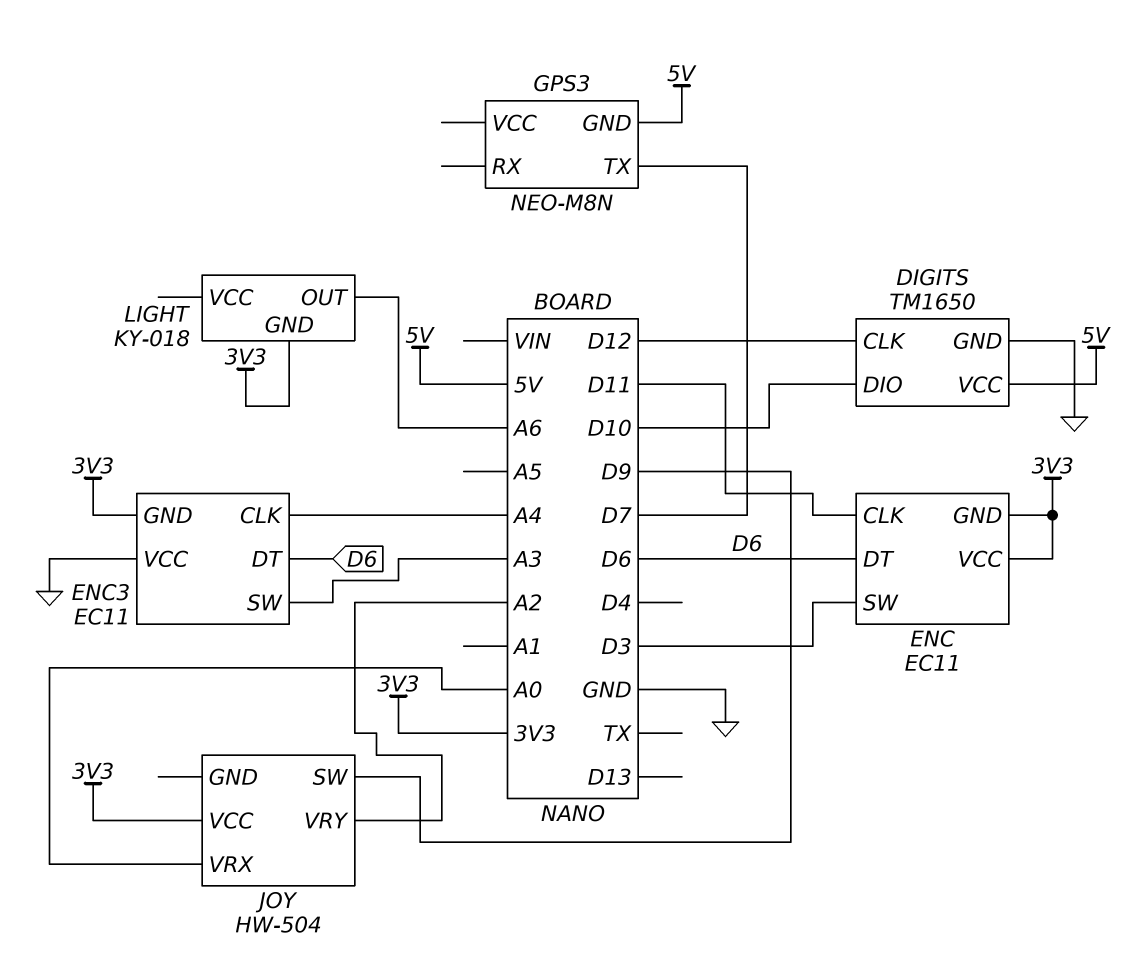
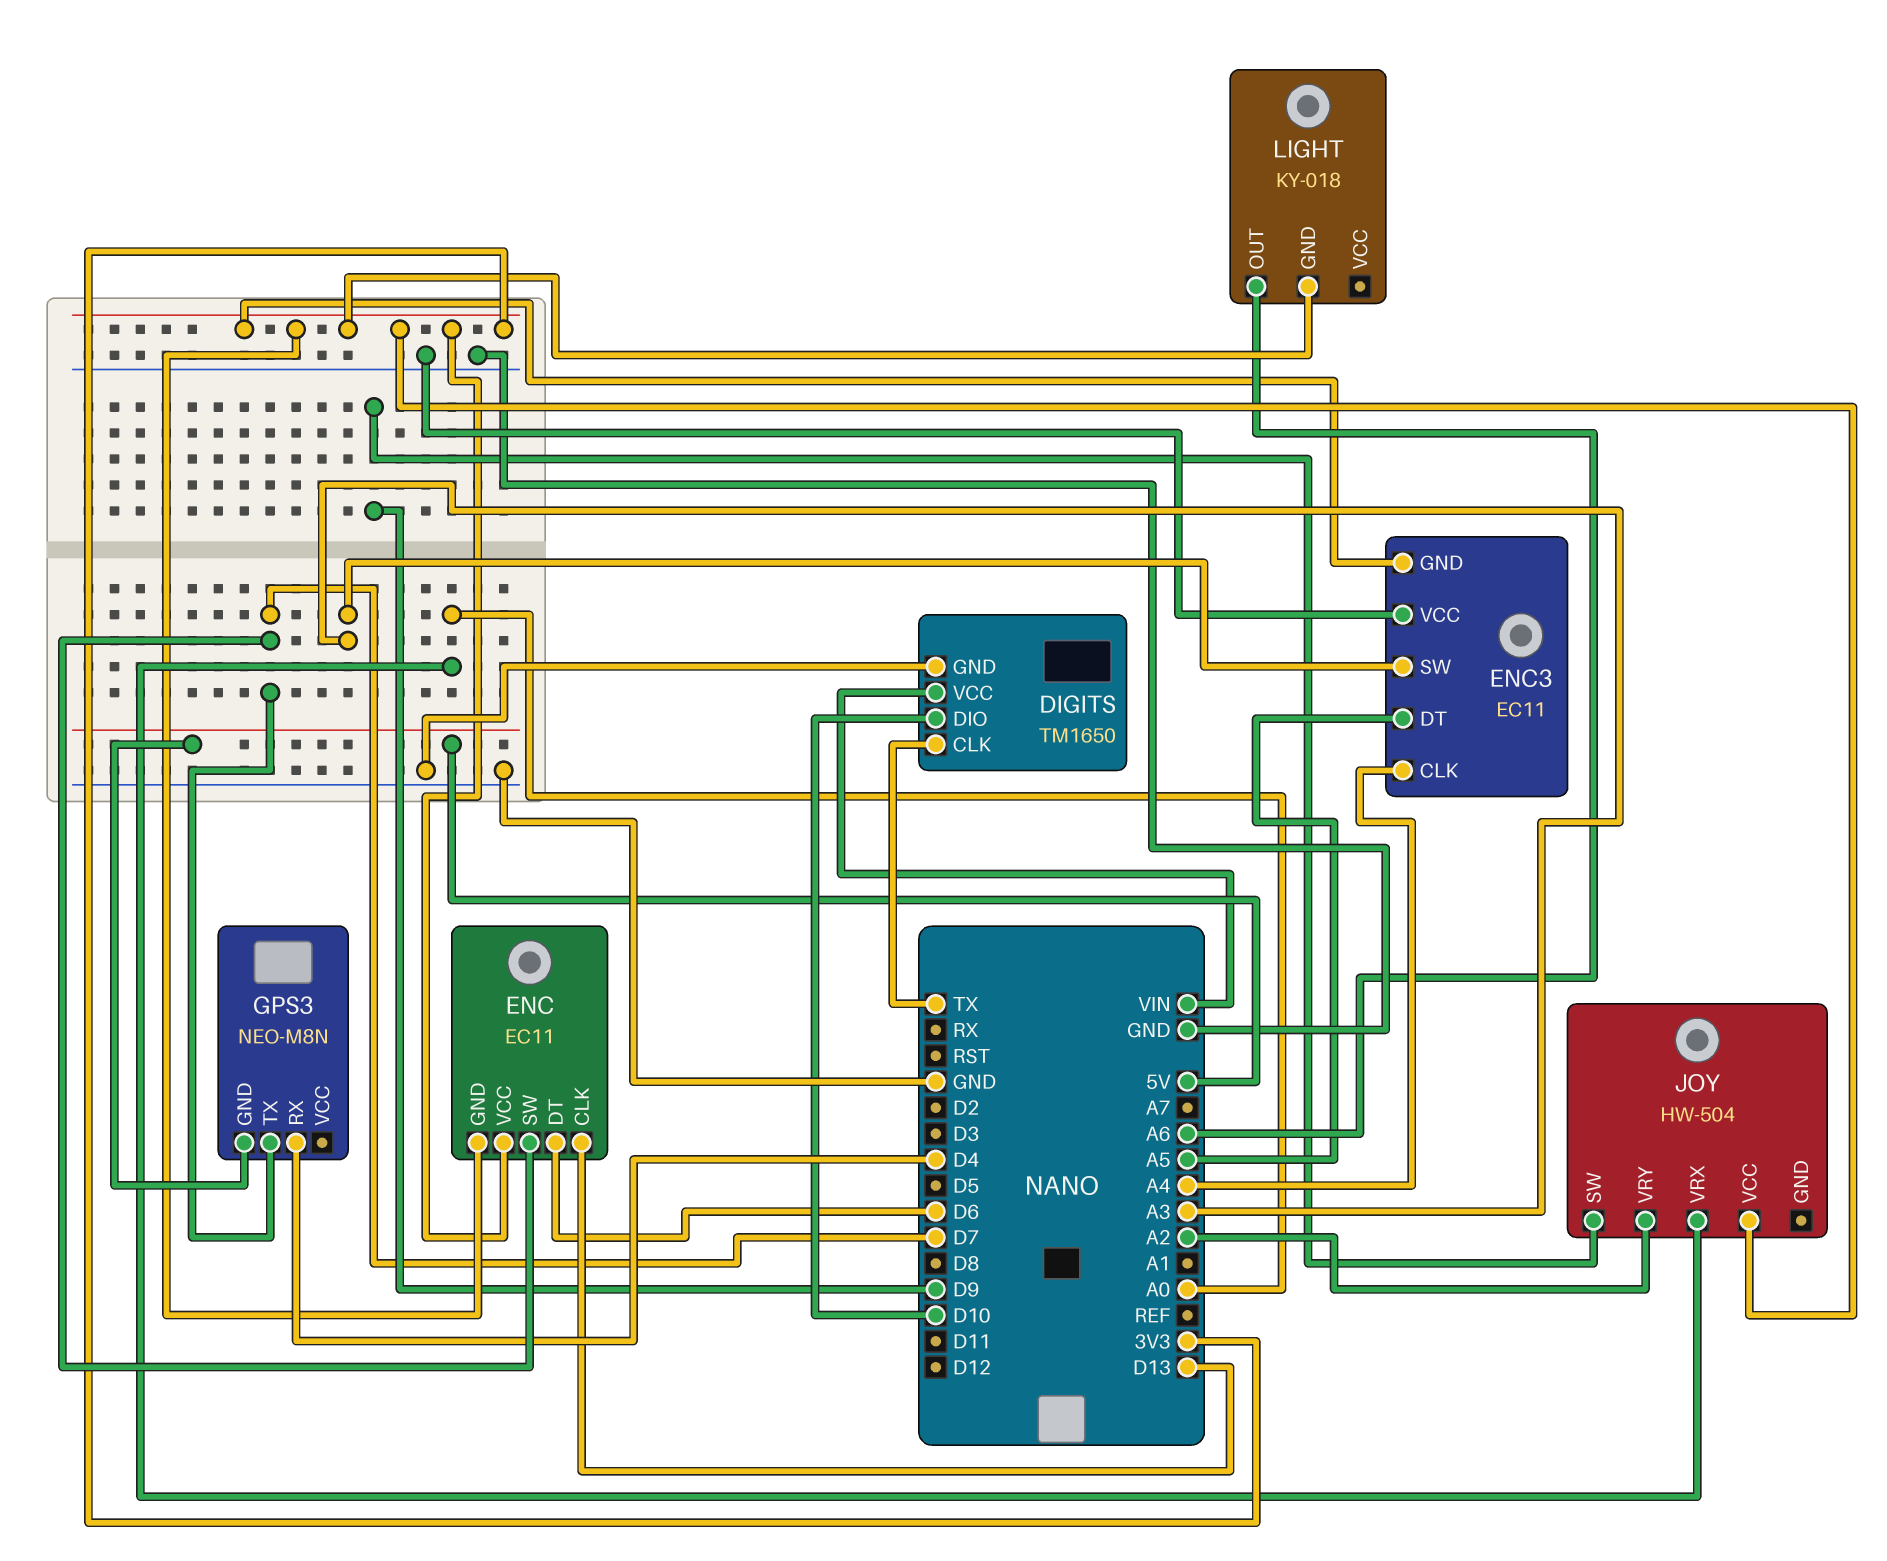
DIGITS pin CLK: D12 -> TX
DIGITS pin VCC: 5V -> VIN
ENC pin CLK: D11 -> D13
ENC pin SW: D3 -> D7
ENC3 pin DT: D6 -> A5
GPS3 pin RX: none -> D4

